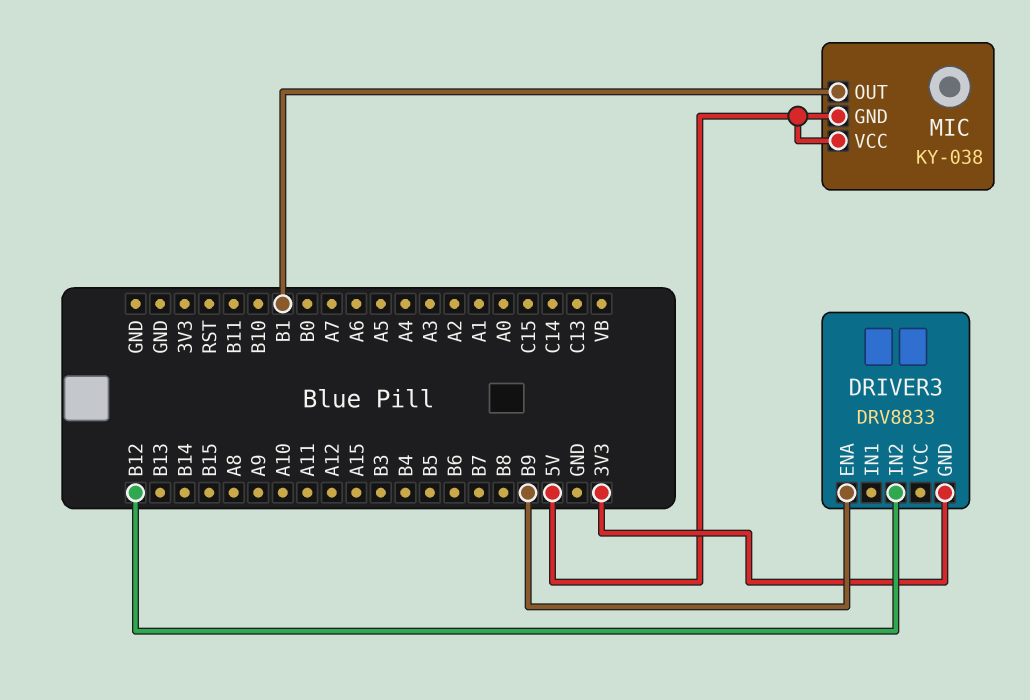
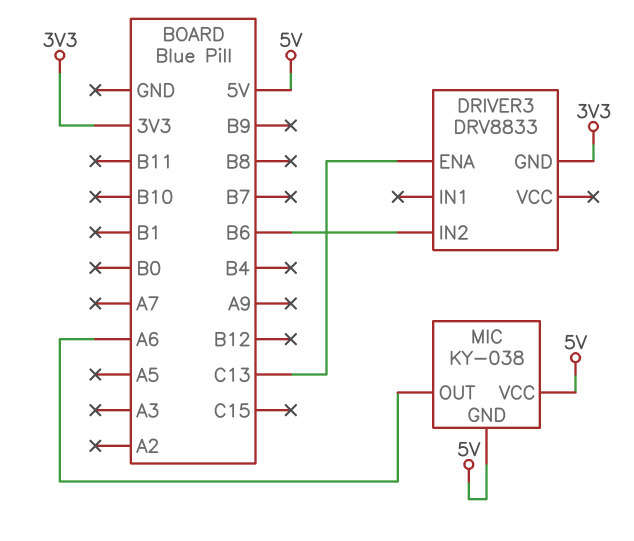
DRIVER3 pin ENA: B9 -> C13
DRIVER3 pin IN2: B12 -> B6
MIC pin OUT: B1 -> A6

